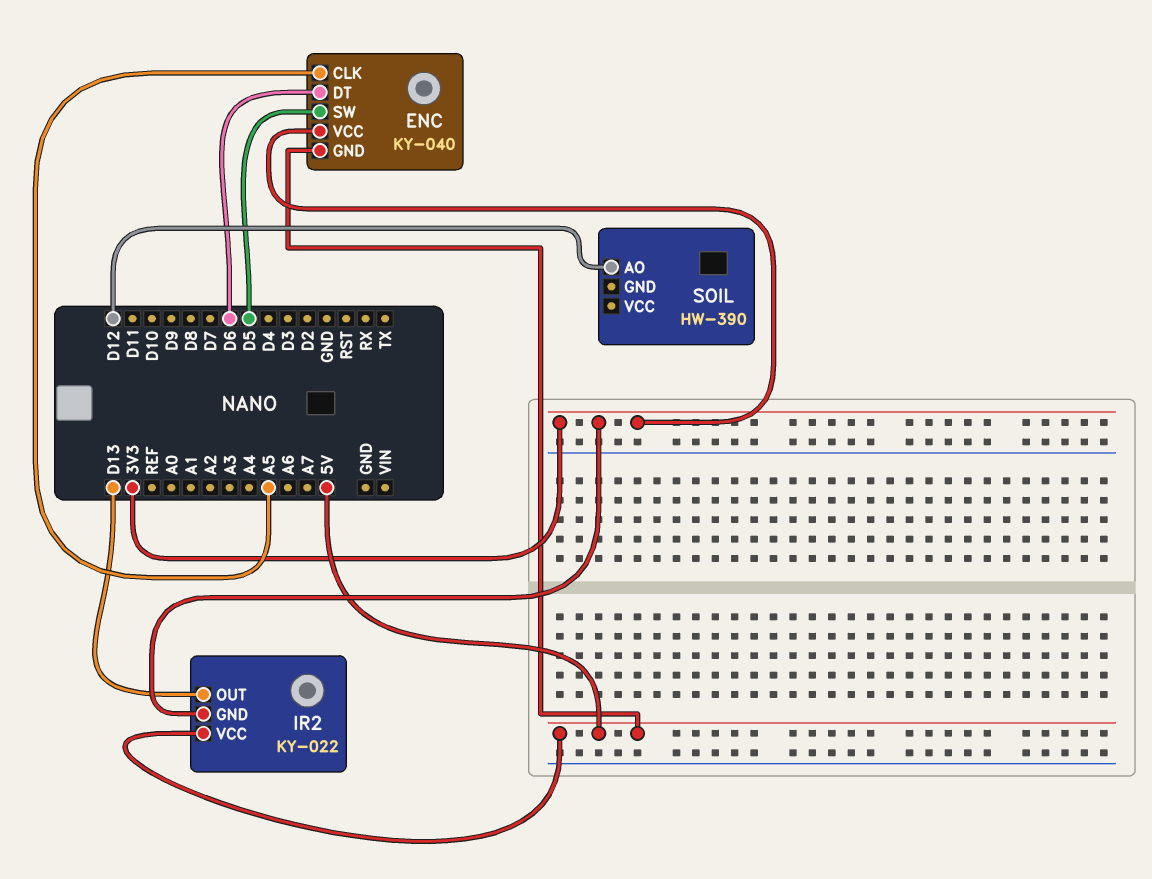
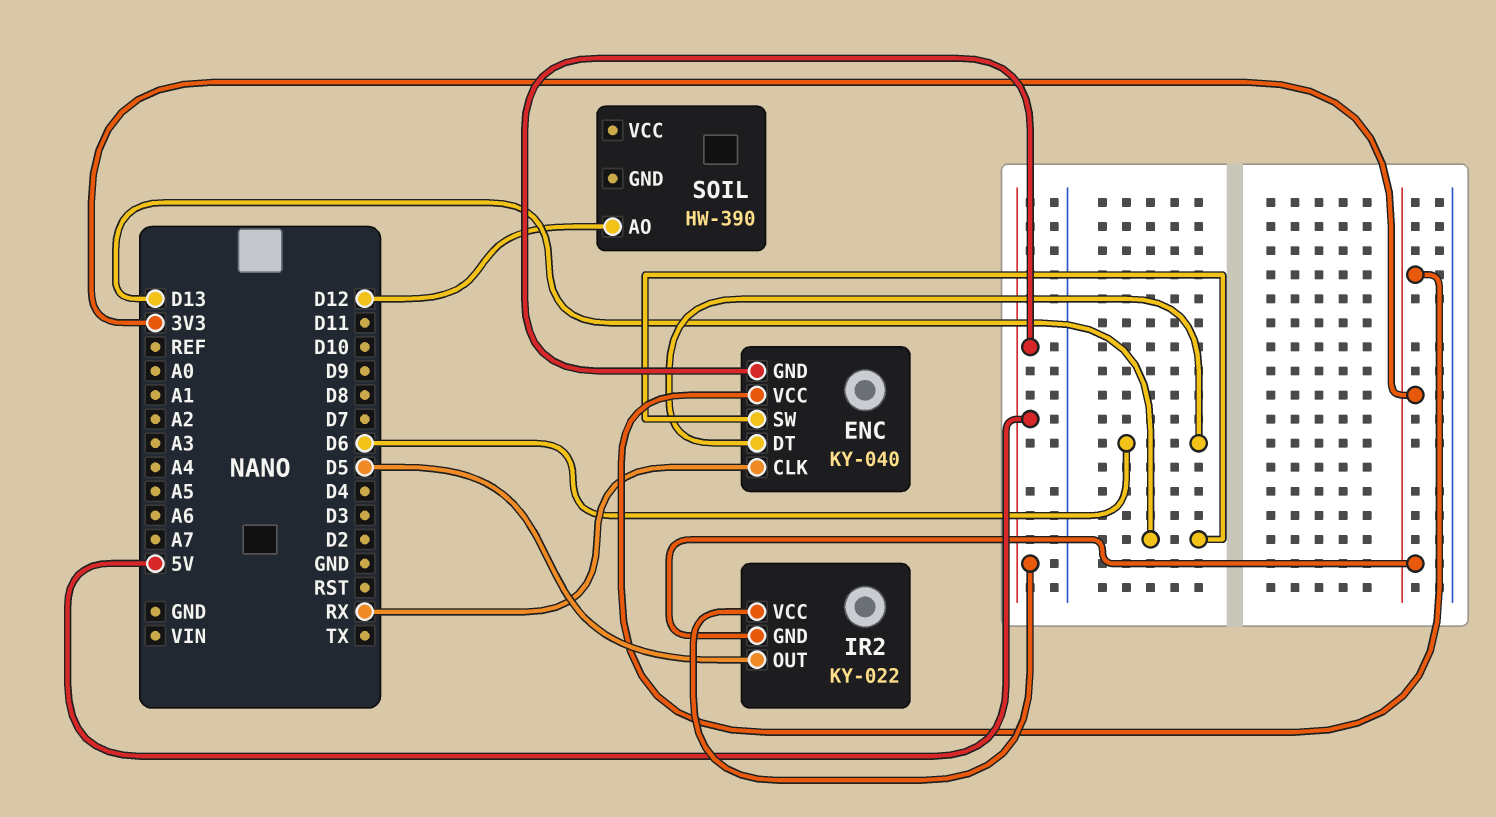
ENC pin CLK: A5 -> RX
ENC pin SW: D5 -> D13
IR2 pin OUT: D13 -> D5

